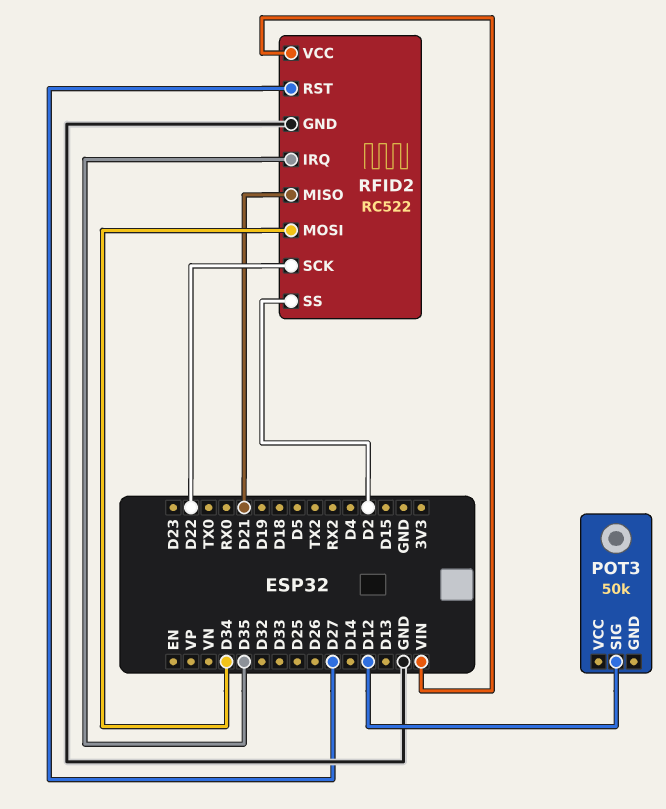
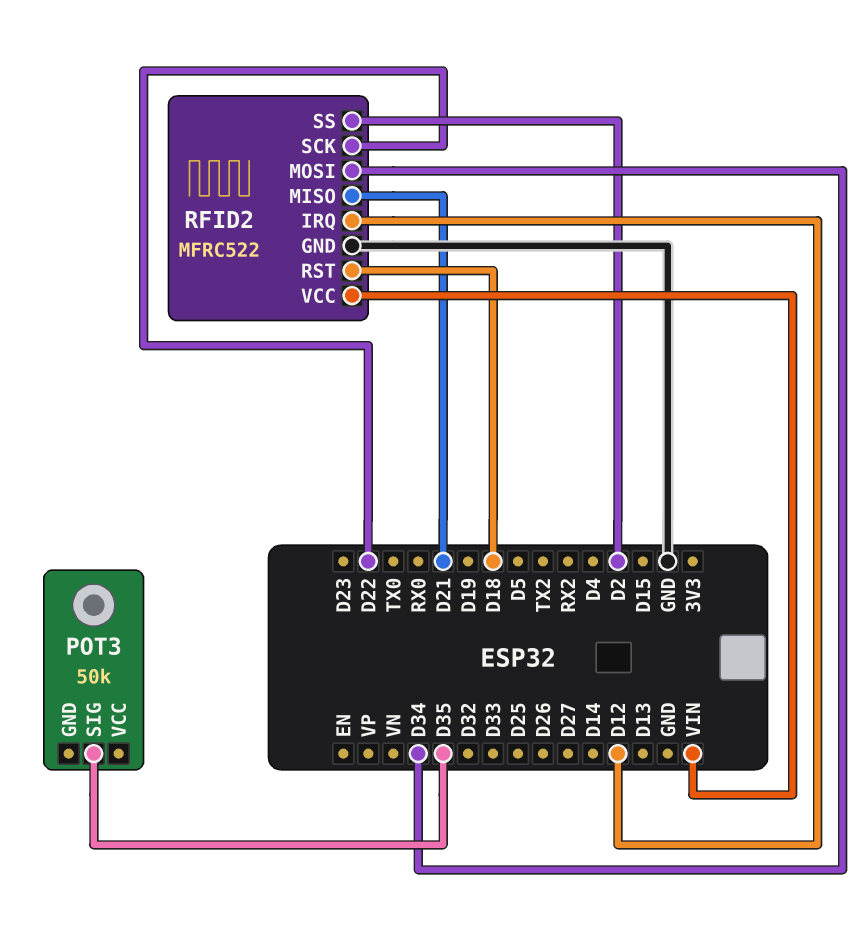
POT3 pin SIG: D12 -> D35
RFID2: RC522 -> MFRC522
RFID2 pin IRQ: D35 -> D12
RFID2 pin RST: D27 -> D18

